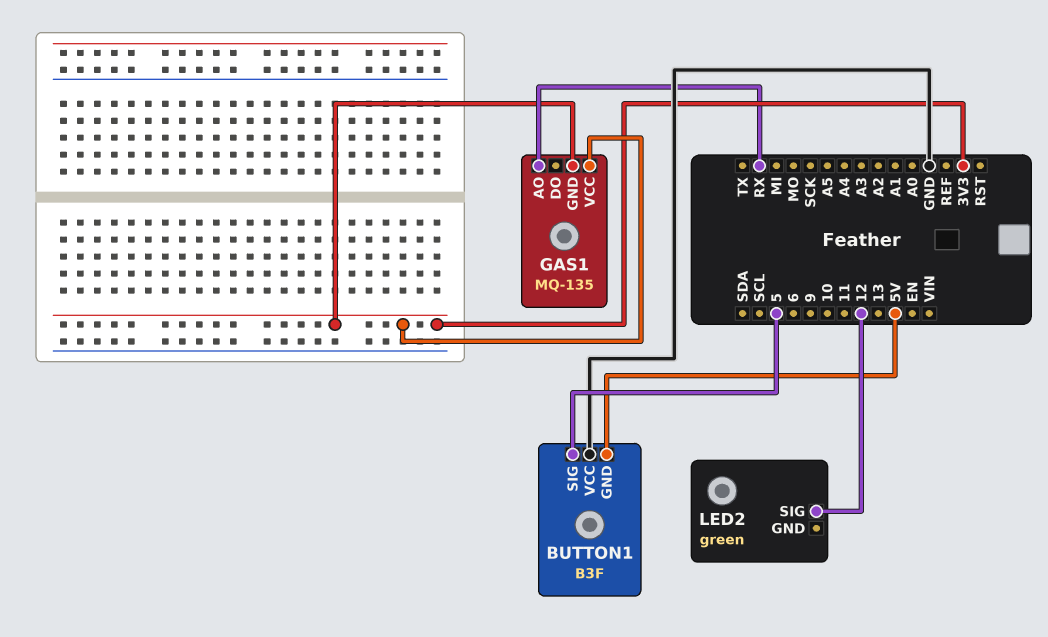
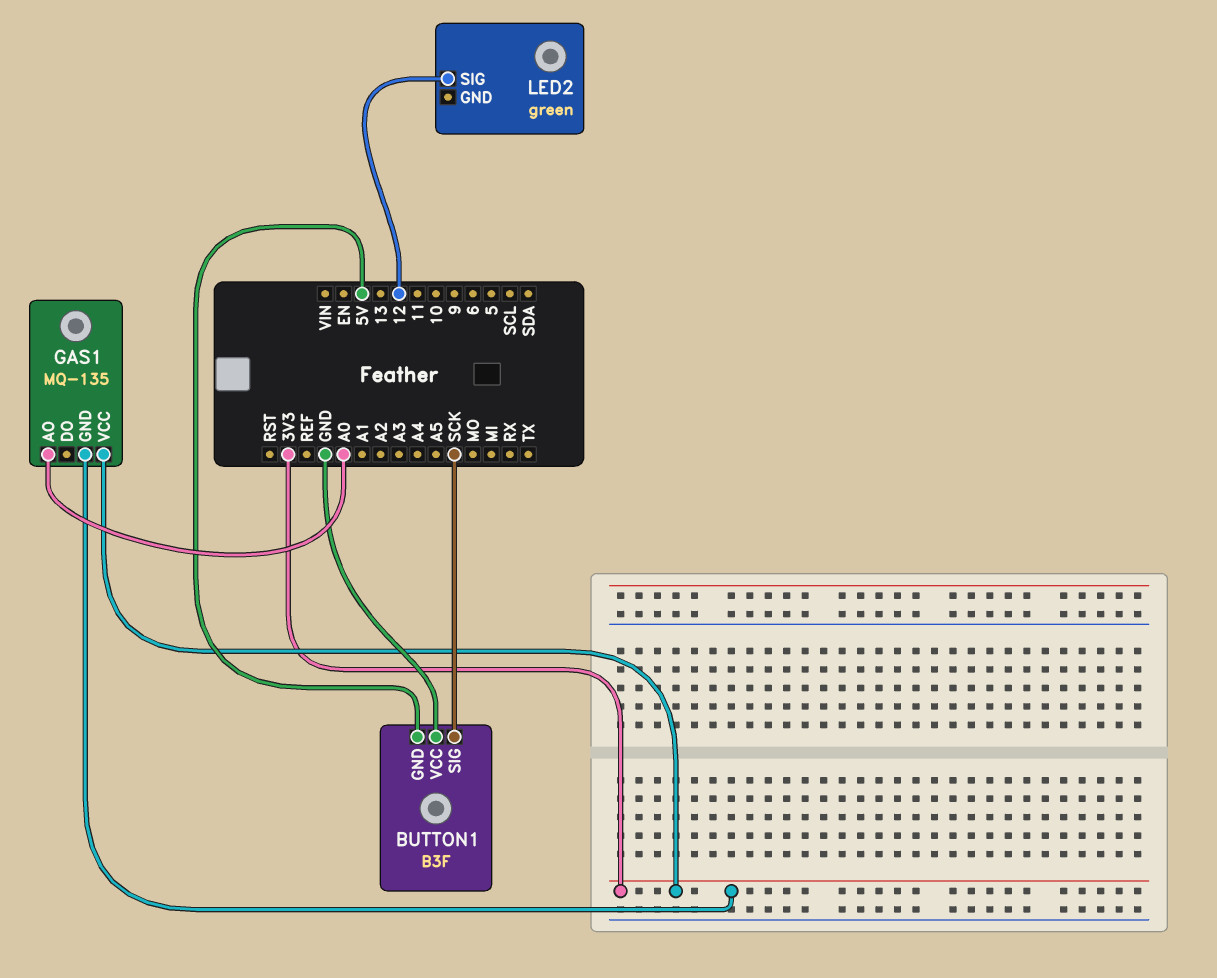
BUTTON1 pin SIG: 5 -> SCK
GAS1 pin AO: RX -> A0

